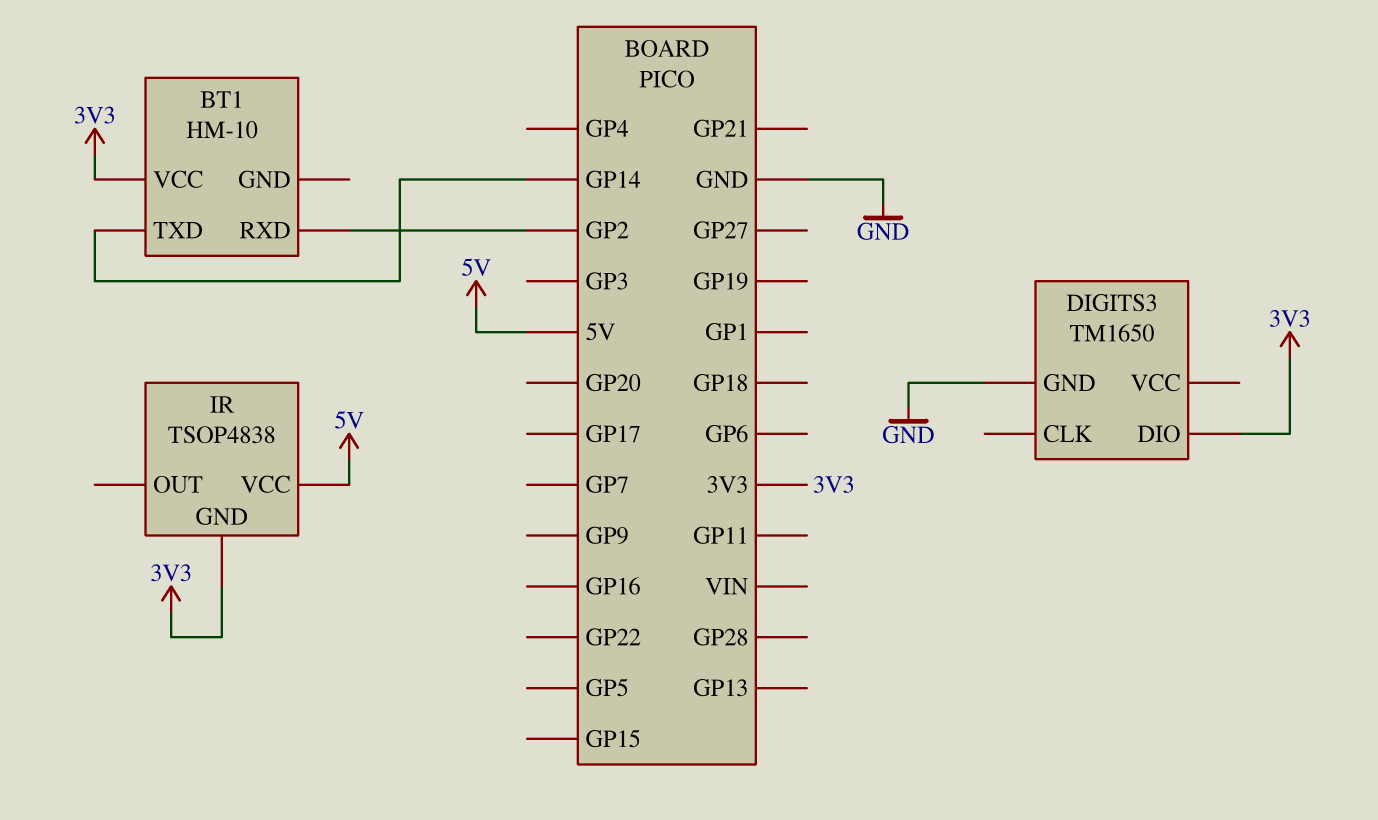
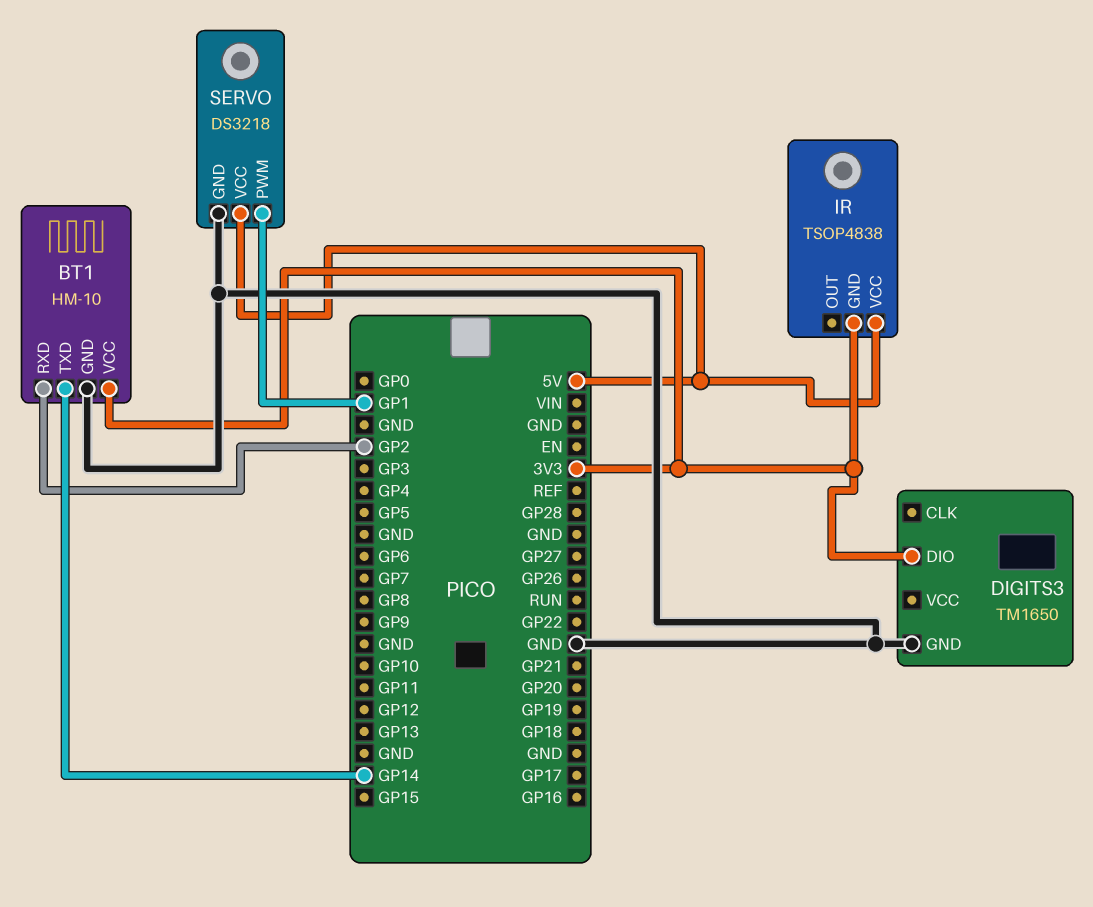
BT1 pin GND: none -> GND
SERVO: none -> DS3218
SERVO pin GND: none -> GND
SERVO pin PWM: none -> GP1
SERVO pin VCC: none -> 5V

